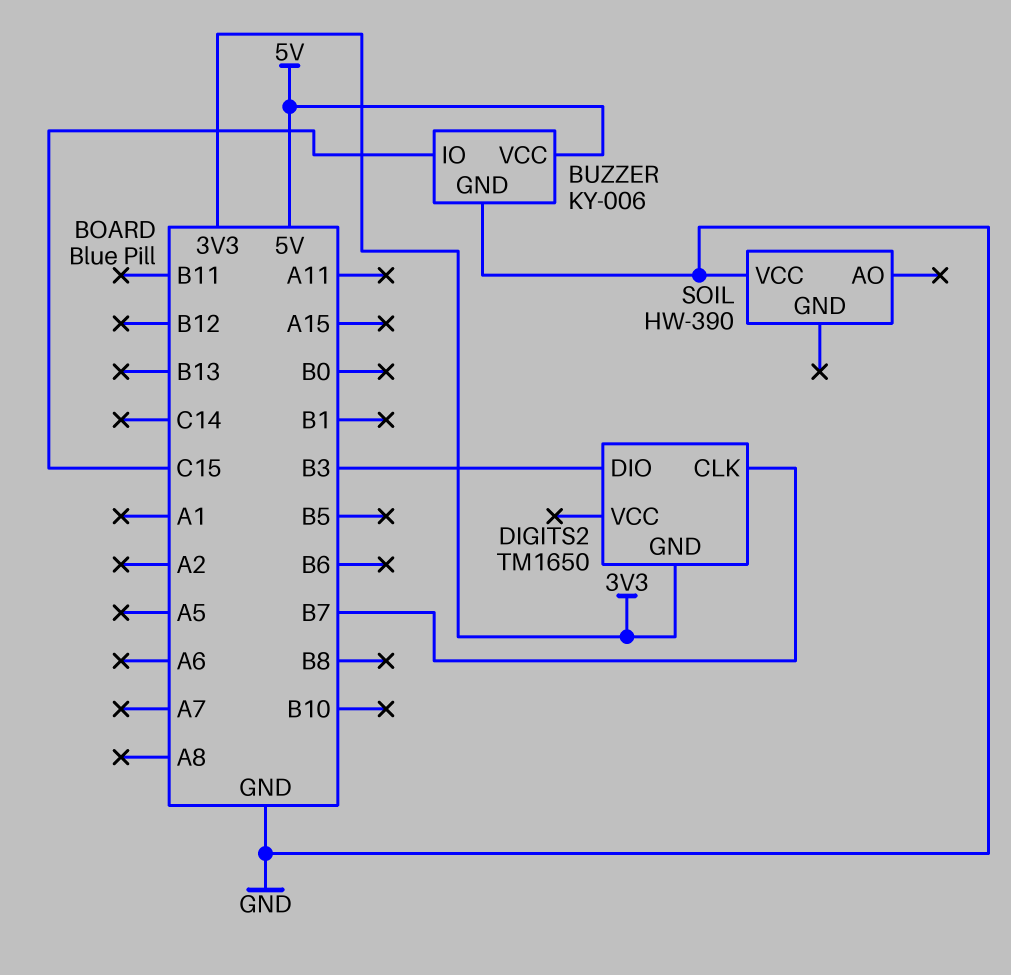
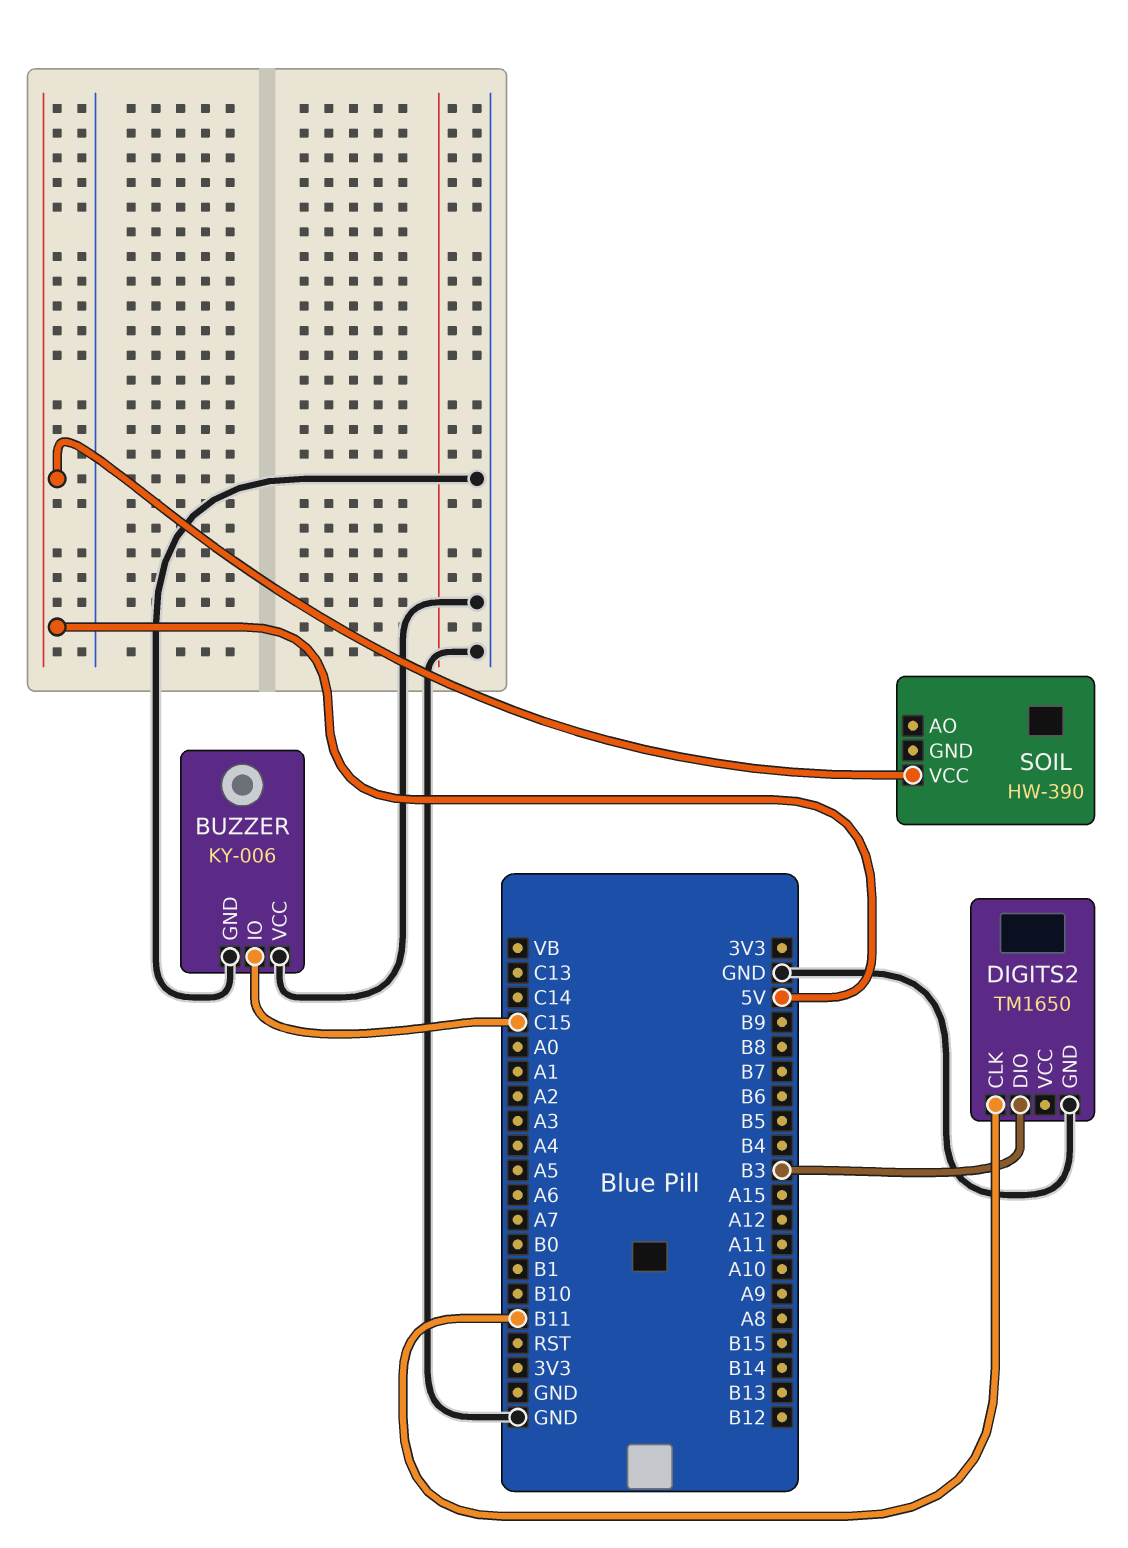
BUZZER pin VCC: 5V -> GND
DIGITS2 pin CLK: B7 -> B11
DIGITS2 pin GND: 3V3 -> GND
SOIL pin VCC: GND -> 5V

